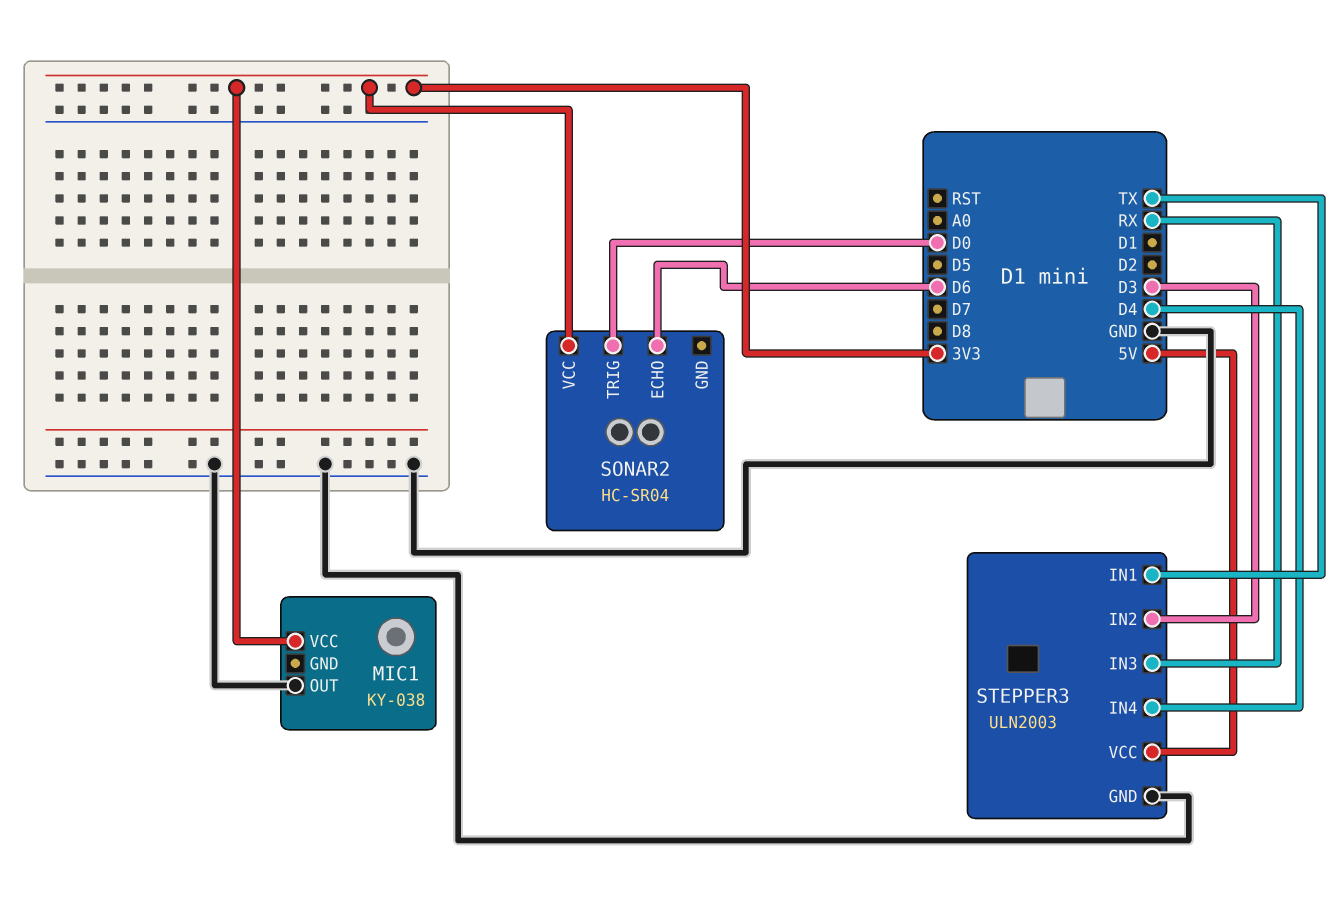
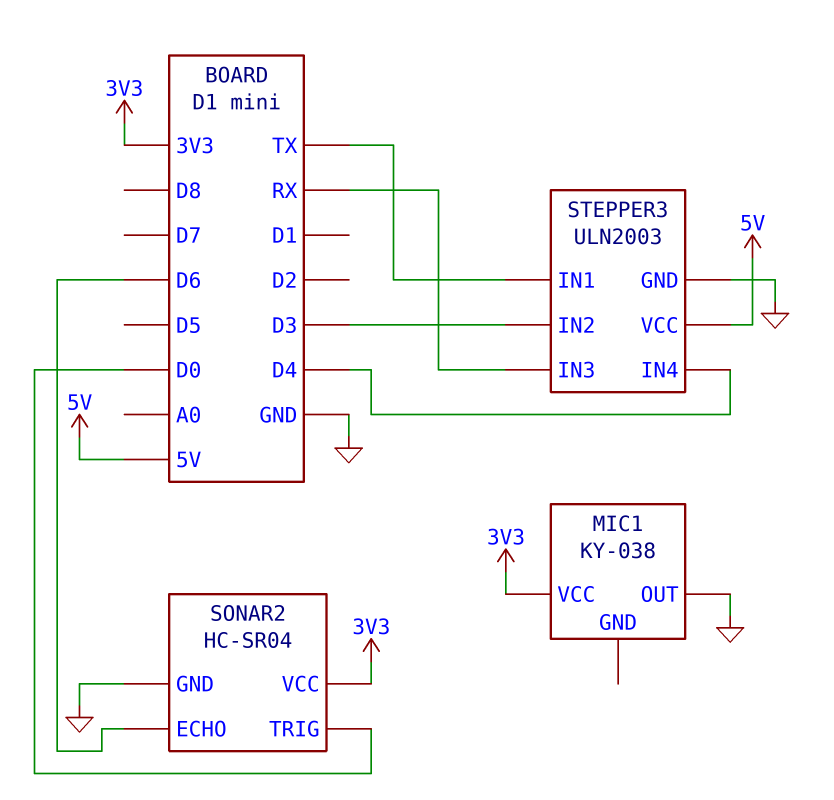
SONAR2 pin GND: none -> GND

